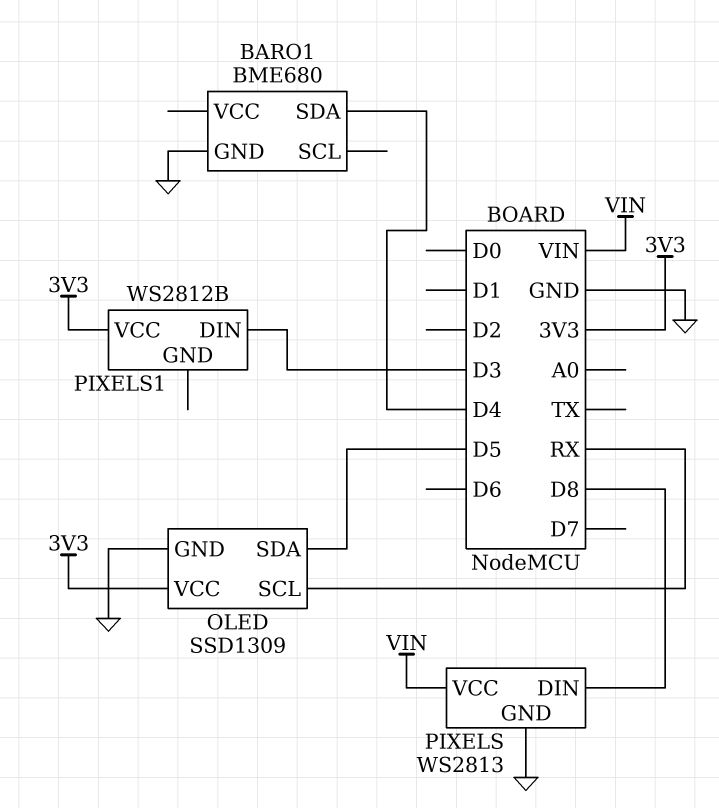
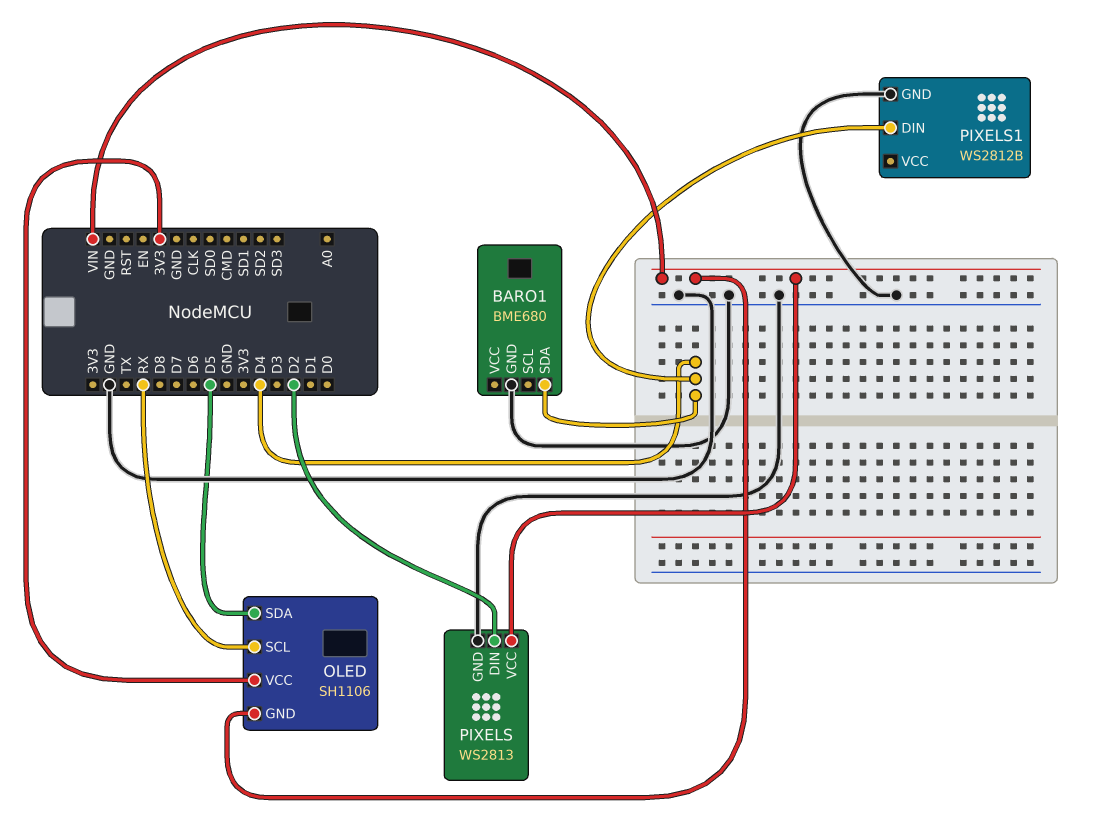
OLED: SSD1309 -> SH1106
OLED pin GND: GND -> VIN
PIXELS pin DIN: D8 -> D2
PIXELS1 pin DIN: D3 -> D4
PIXELS1 pin GND: none -> GND
PIXELS1 pin VCC: 3V3 -> none

